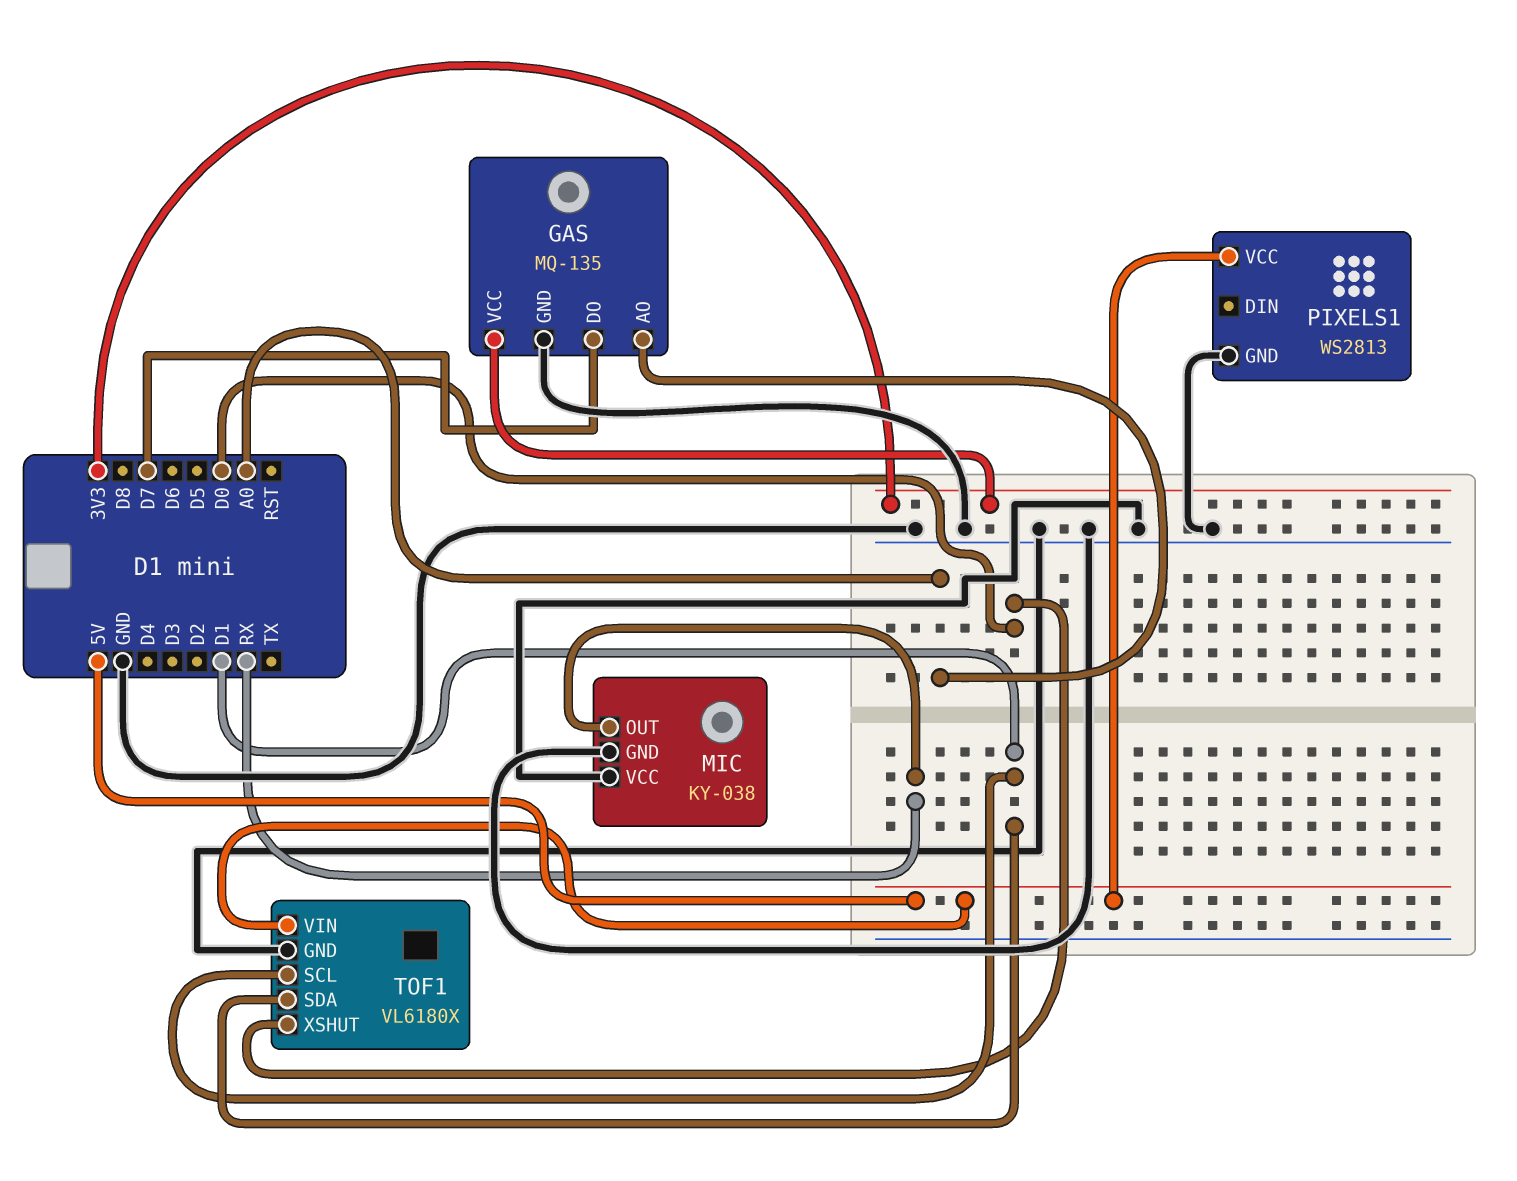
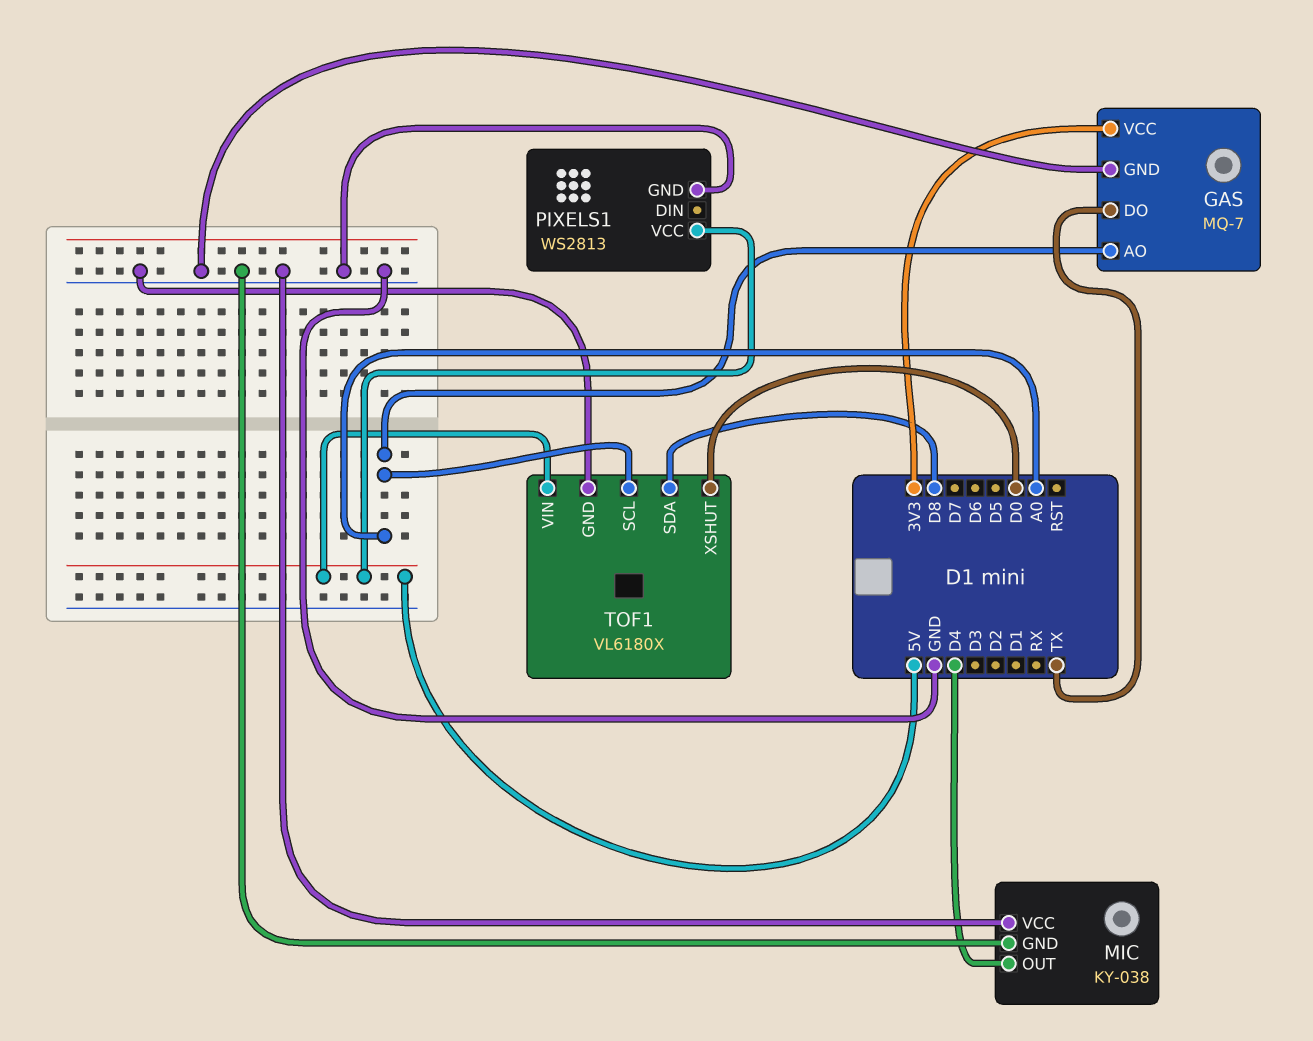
GAS: MQ-135 -> MQ-7
GAS pin DO: D7 -> TX
MIC pin OUT: RX -> D4
TOF1 pin SCL: D1 -> A0
TOF1 pin SDA: D1 -> D8

